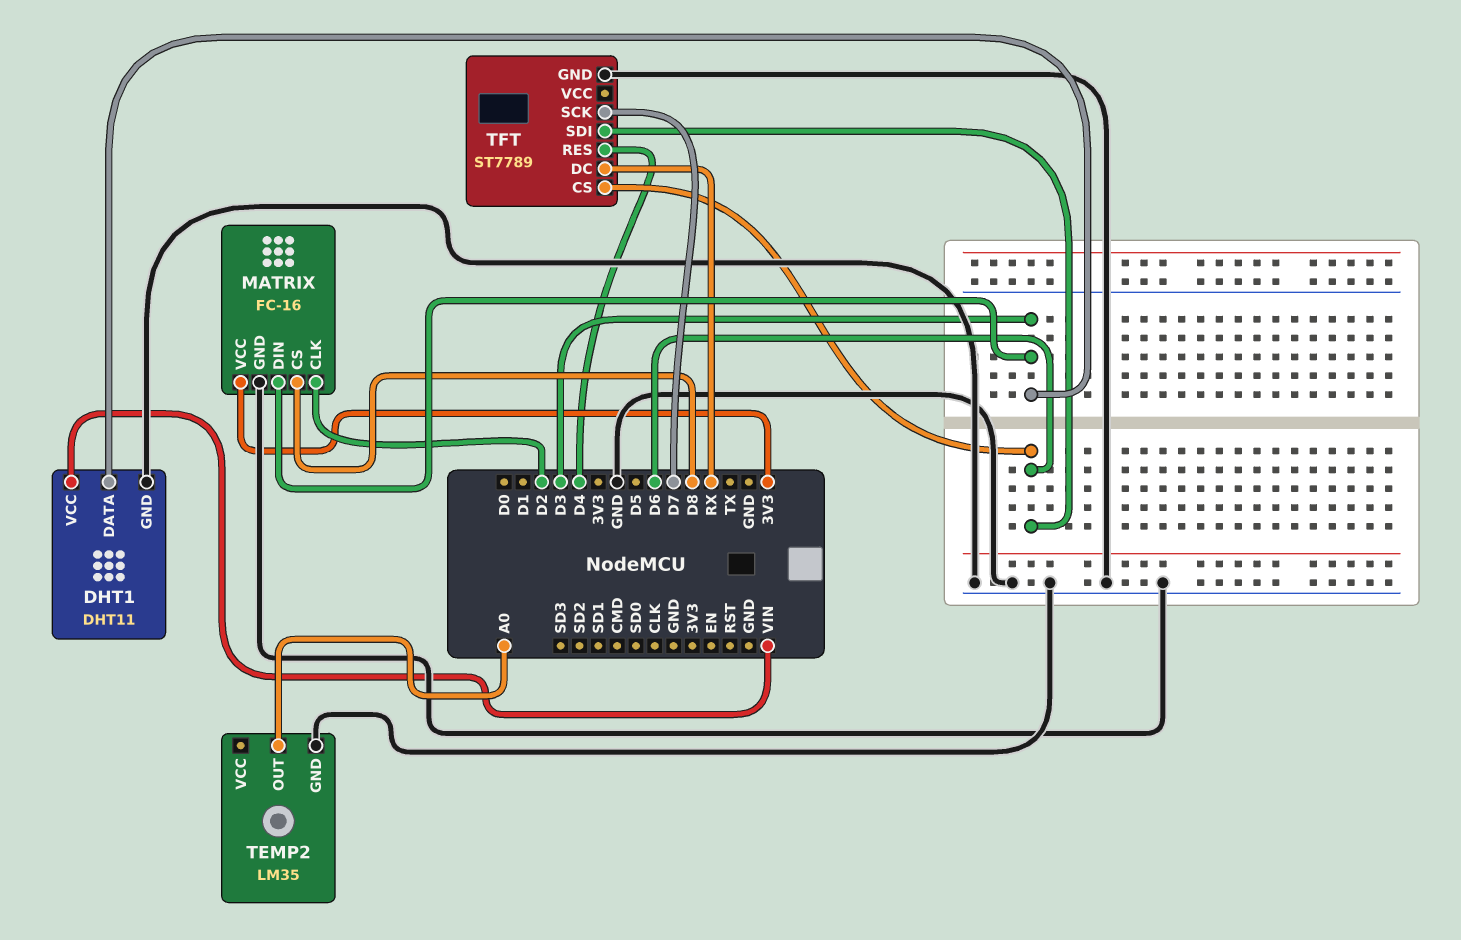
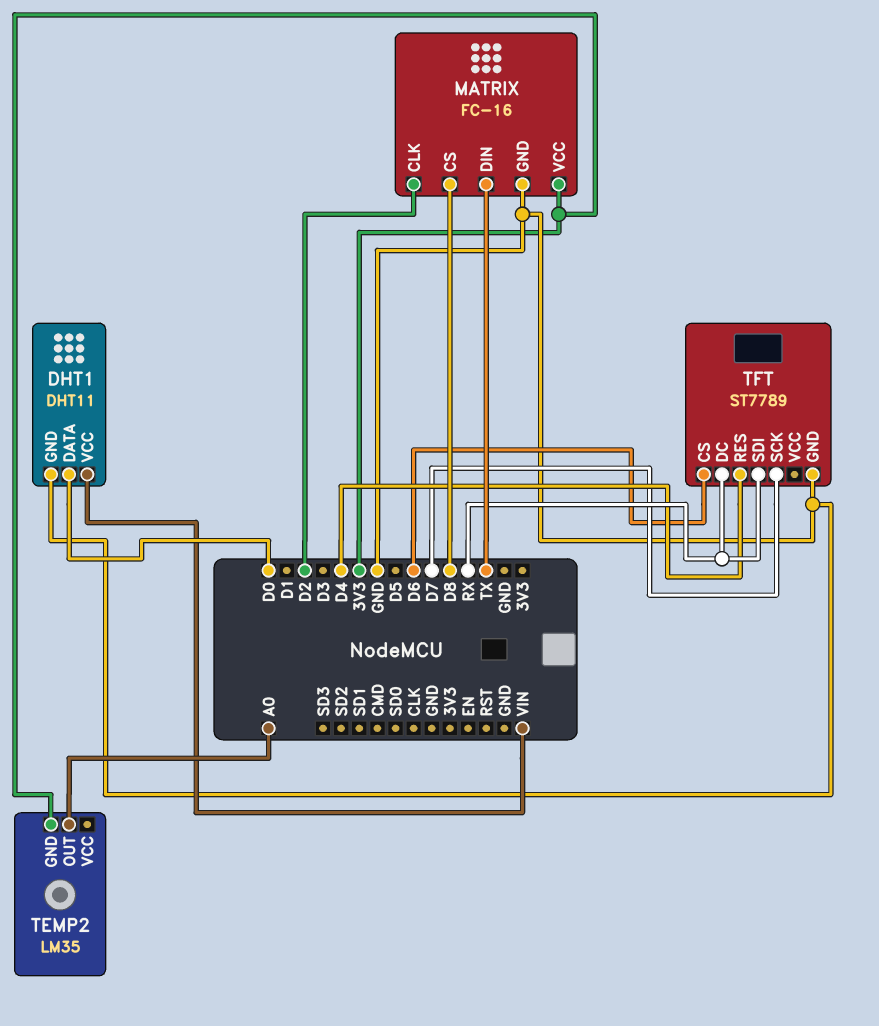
DHT1 pin DATA: D3 -> D0
MATRIX pin DIN: D3 -> TX
TEMP2 pin GND: GND -> 3V3
TFT pin SDI: D6 -> RX

